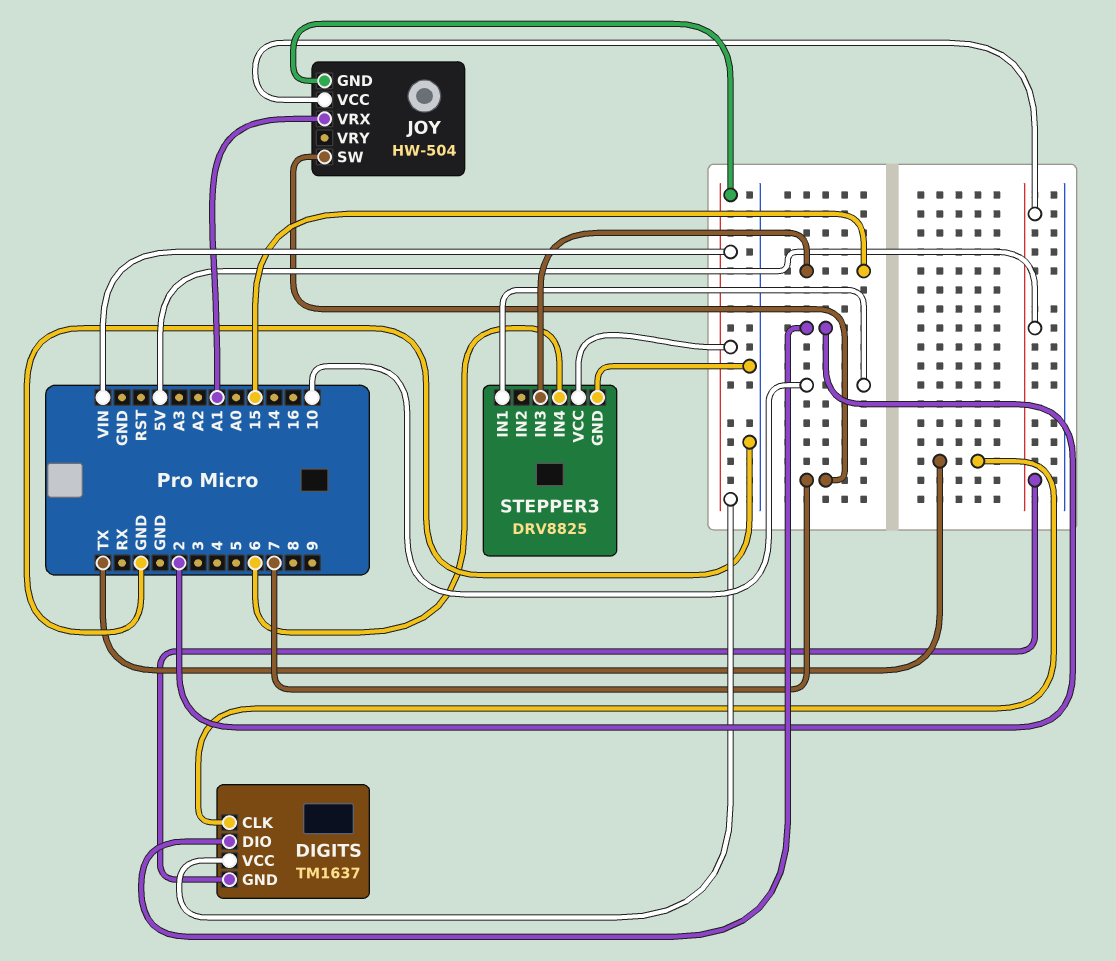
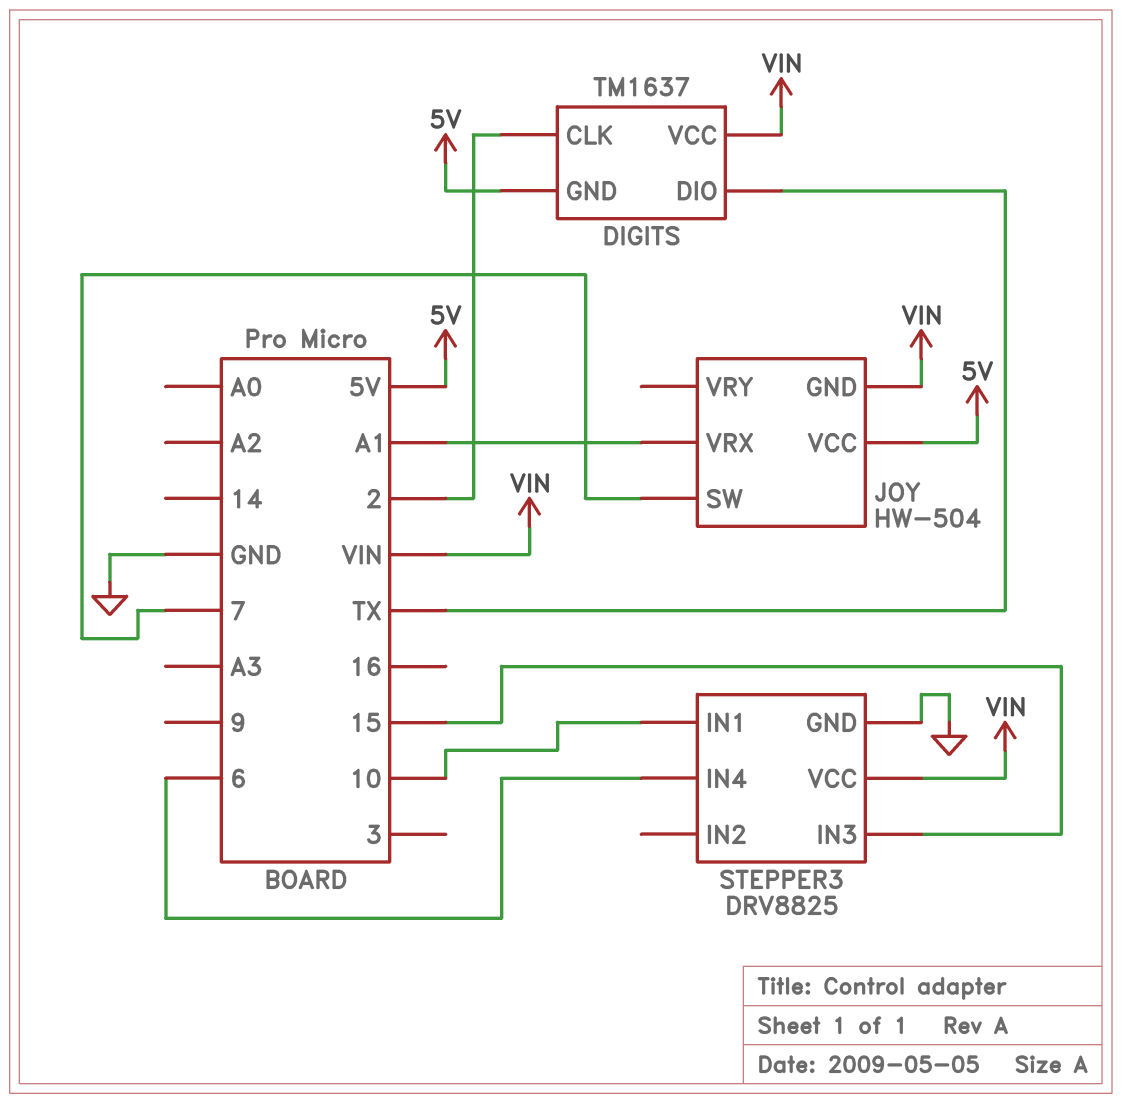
DIGITS pin CLK: TX -> 2
DIGITS pin DIO: 2 -> TX

